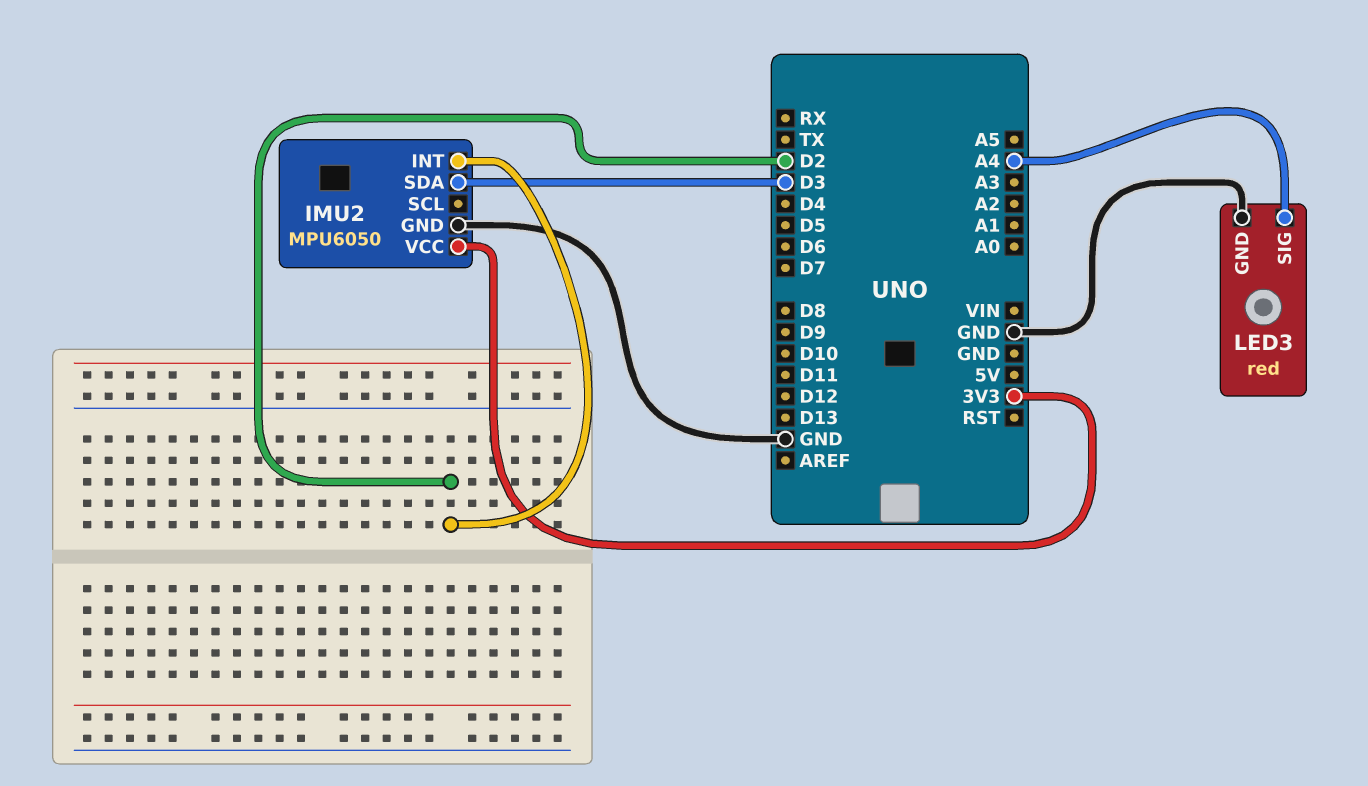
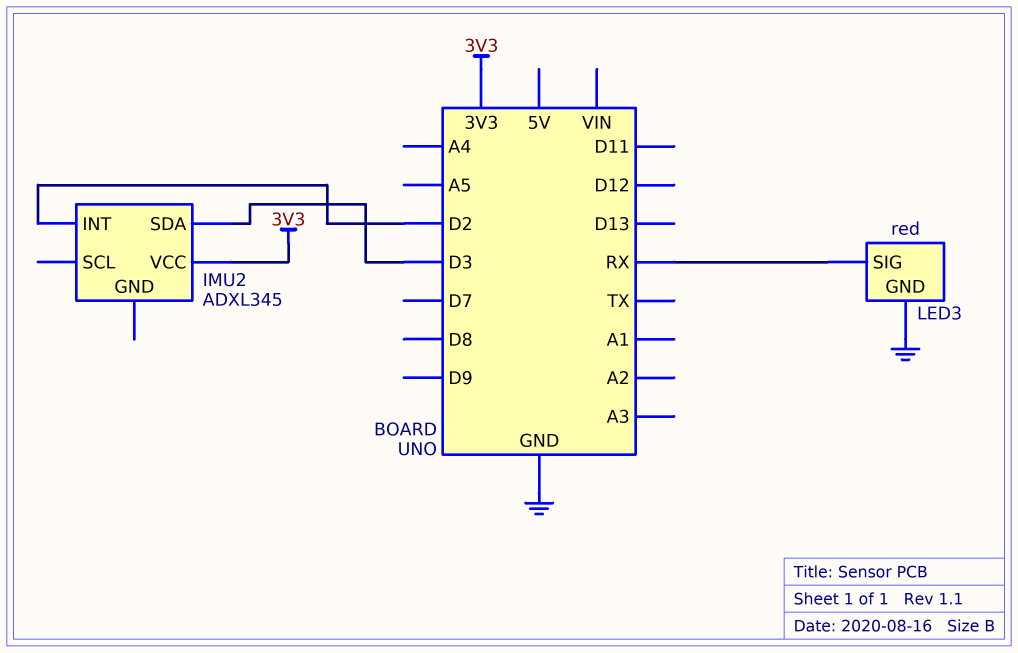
IMU2: MPU6050 -> ADXL345
IMU2 pin GND: GND -> none
LED3 pin SIG: A4 -> RX

